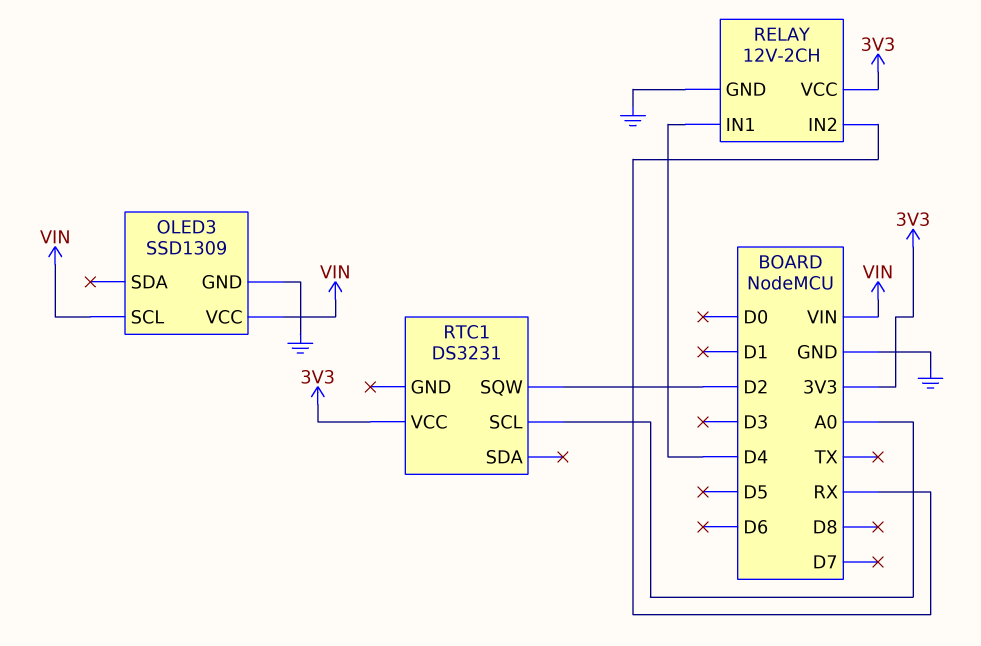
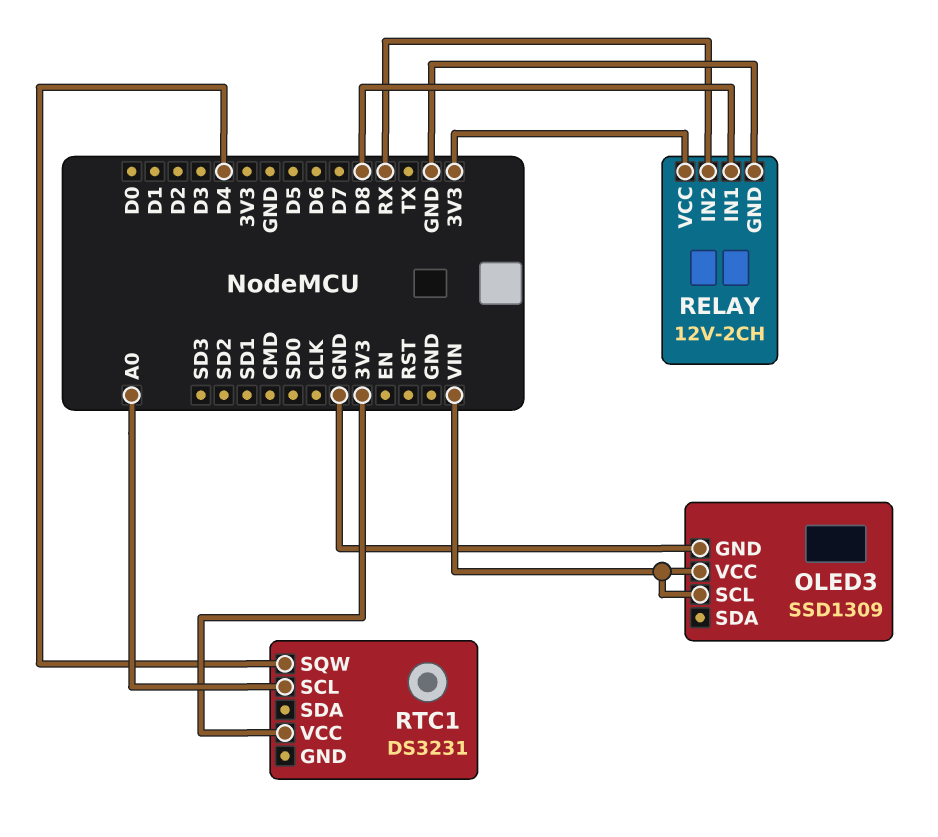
RELAY pin IN1: D4 -> D8
RTC1 pin SQW: D2 -> D4

